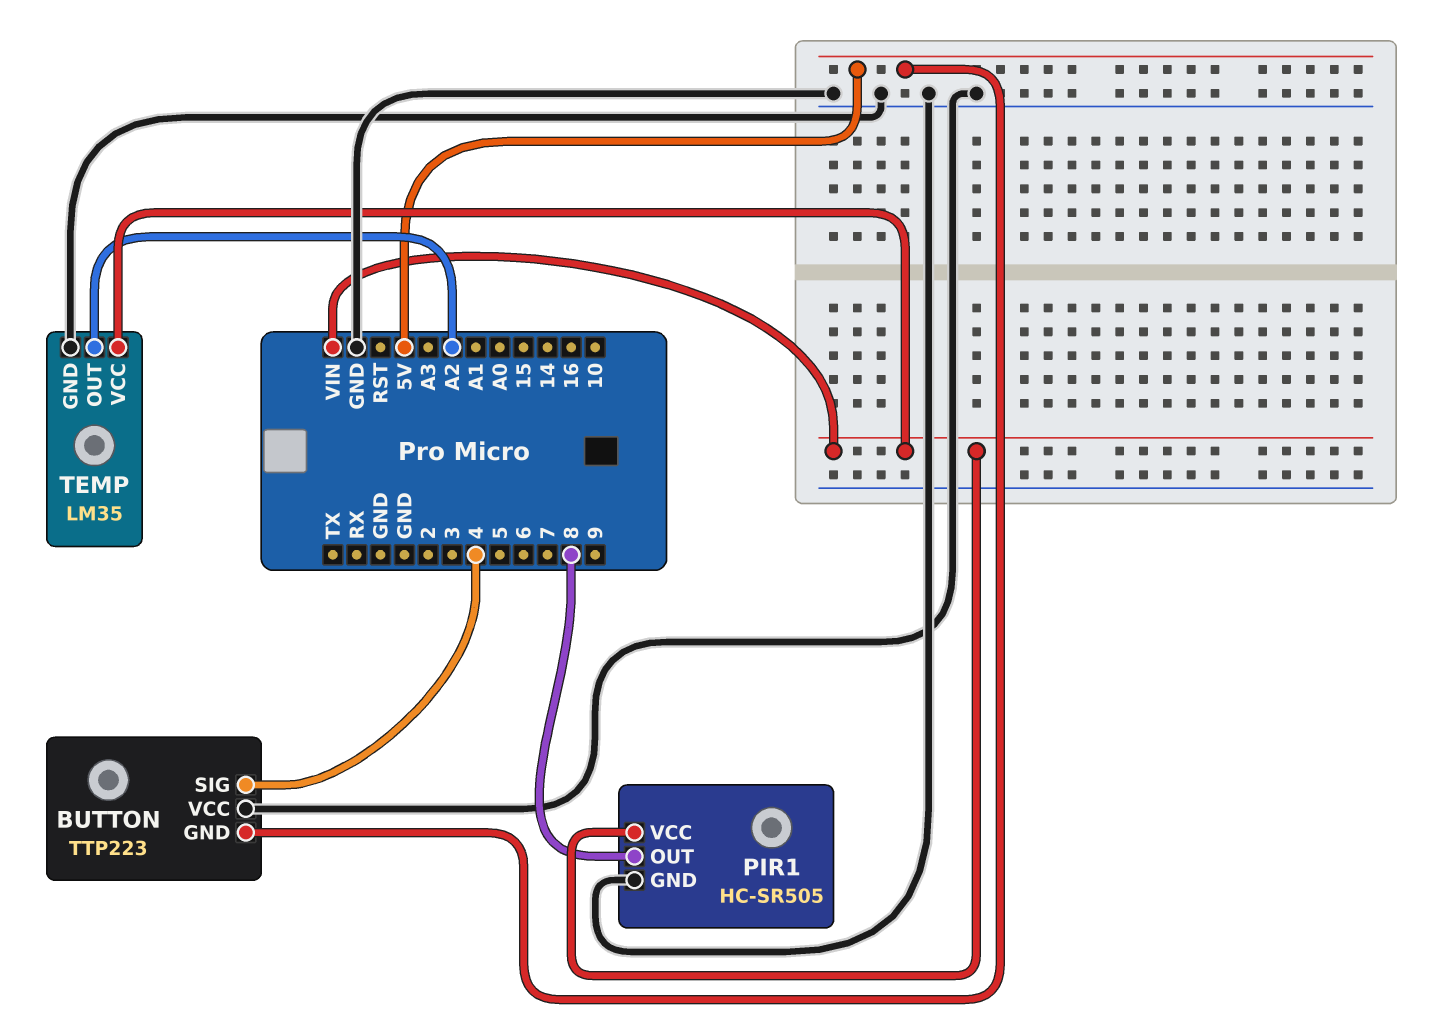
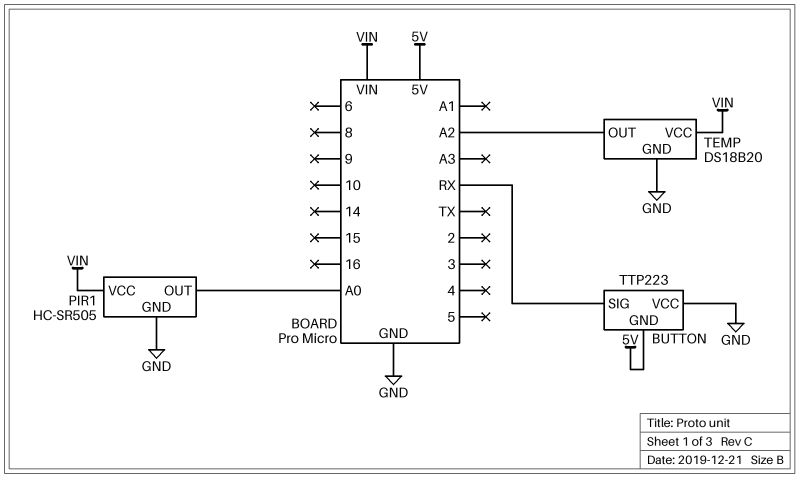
BUTTON pin SIG: 4 -> RX
PIR1 pin OUT: 8 -> A0
TEMP: LM35 -> DS18B20

